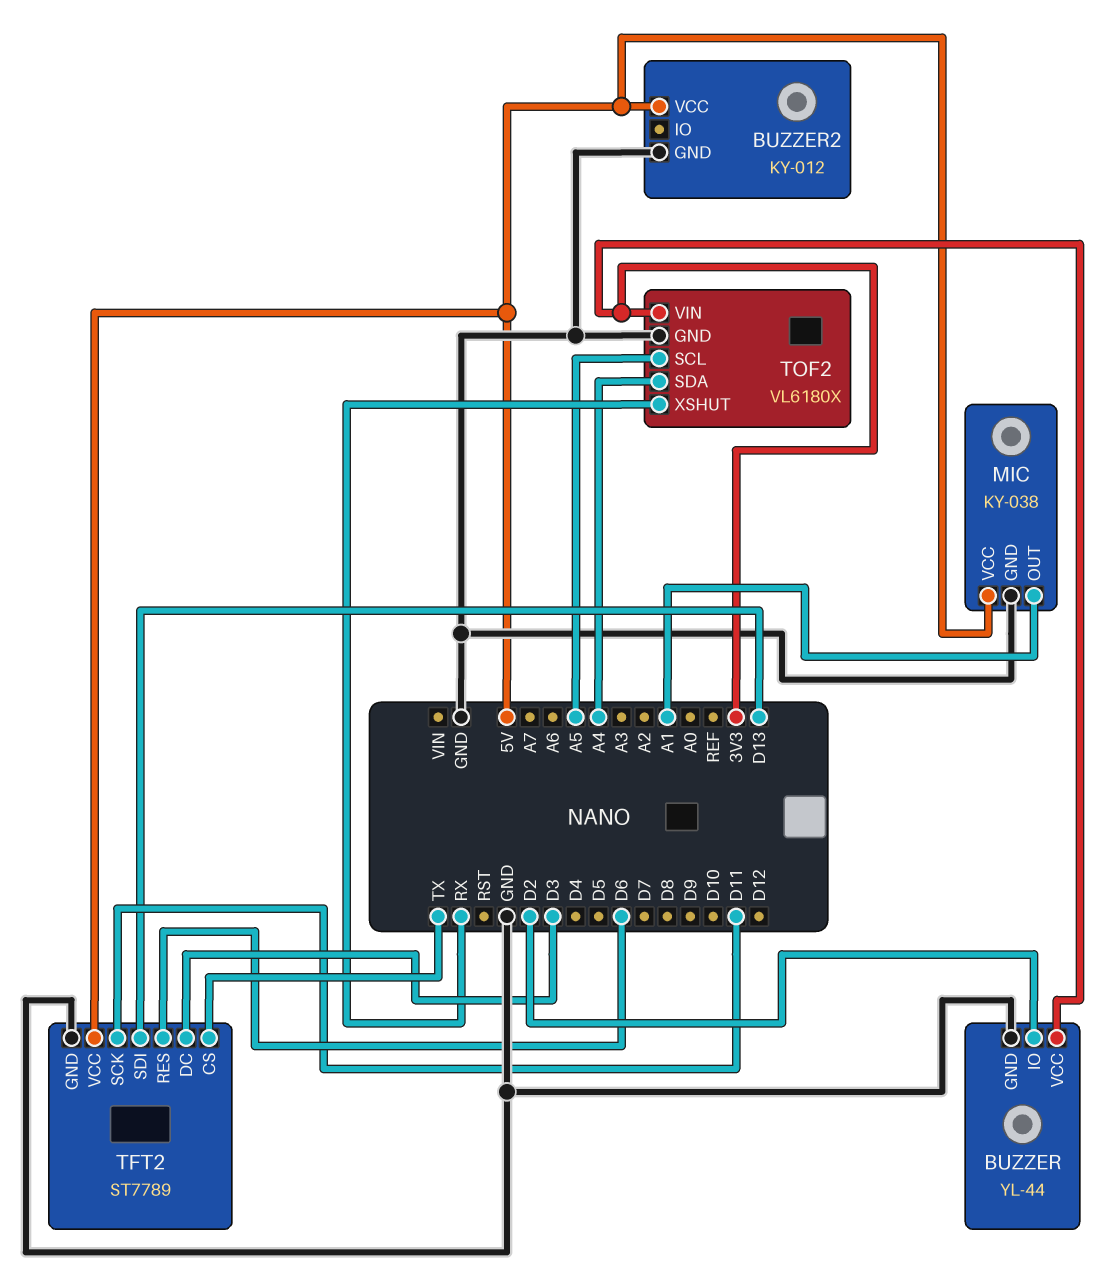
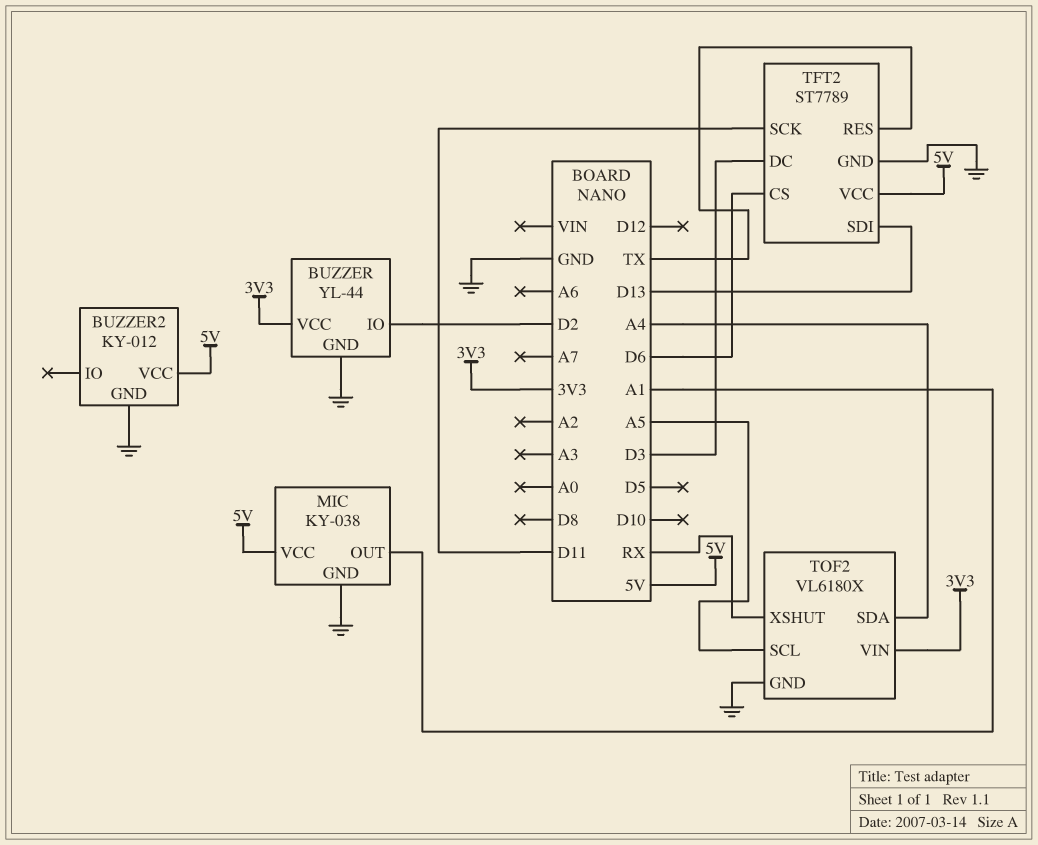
TFT2 pin CS: TX -> D6
TFT2 pin RES: D6 -> TX

